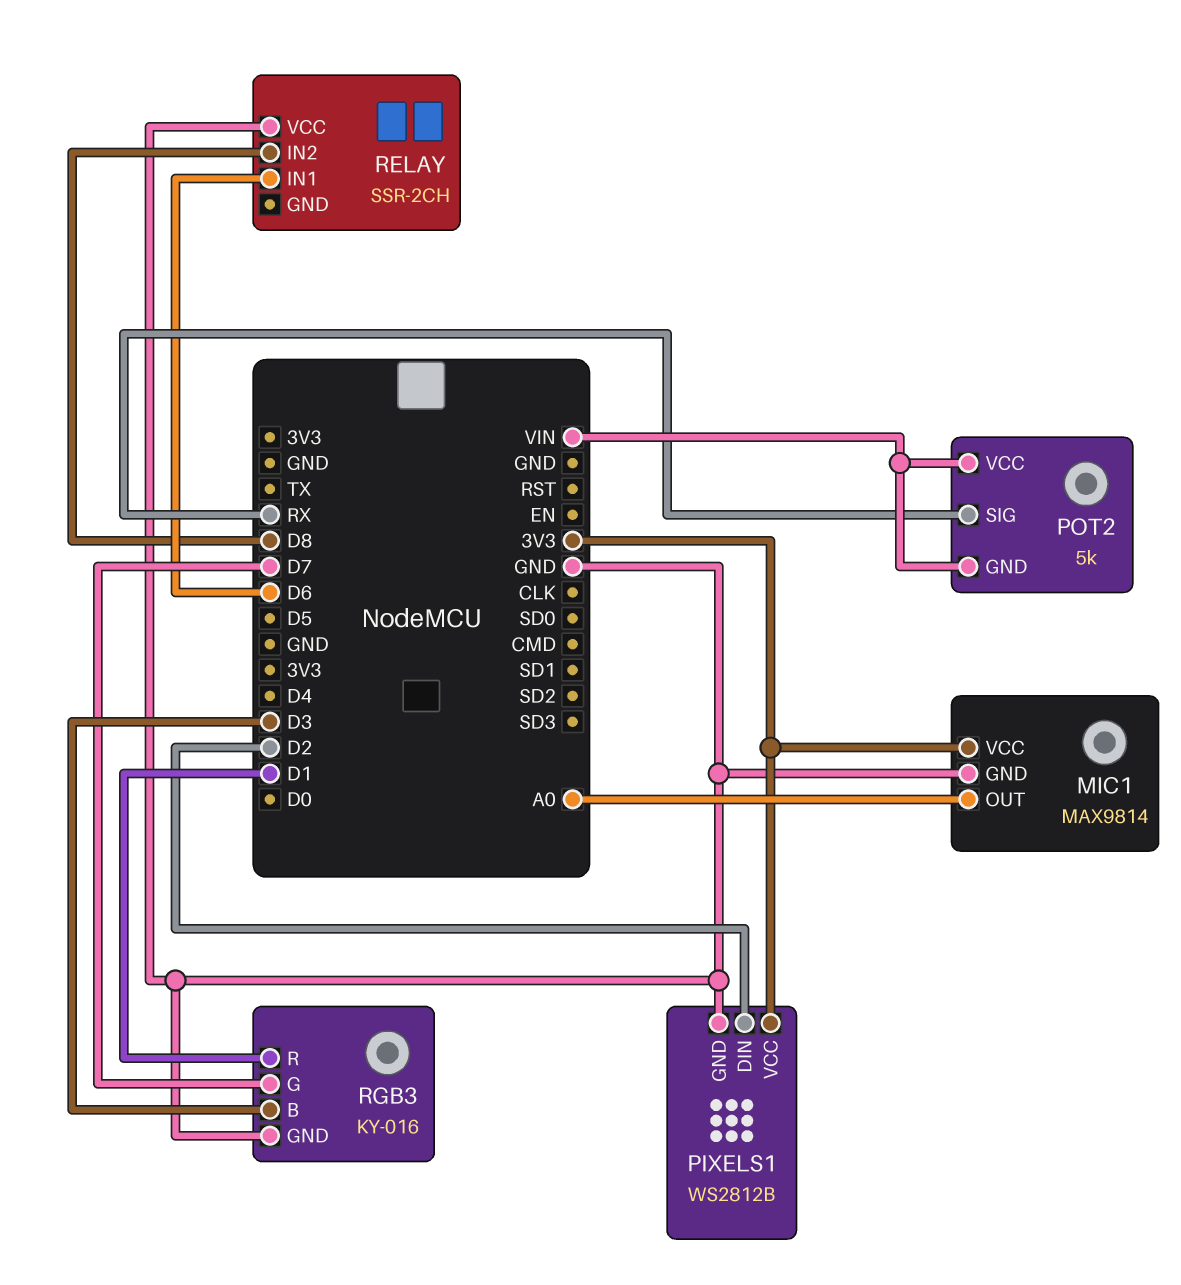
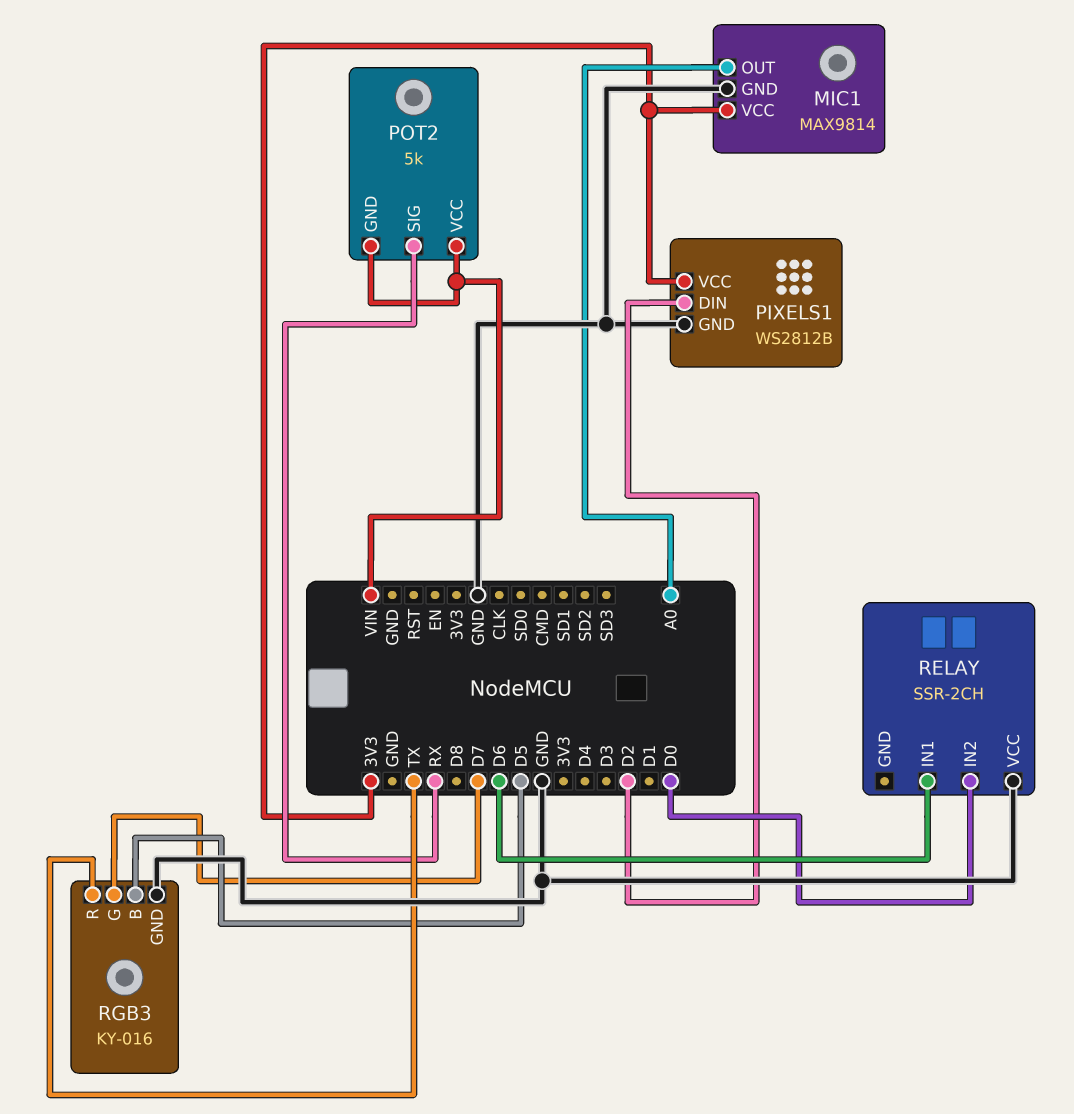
RELAY pin IN2: D8 -> D0
RGB3 pin B: D3 -> D5
RGB3 pin R: D1 -> TX

